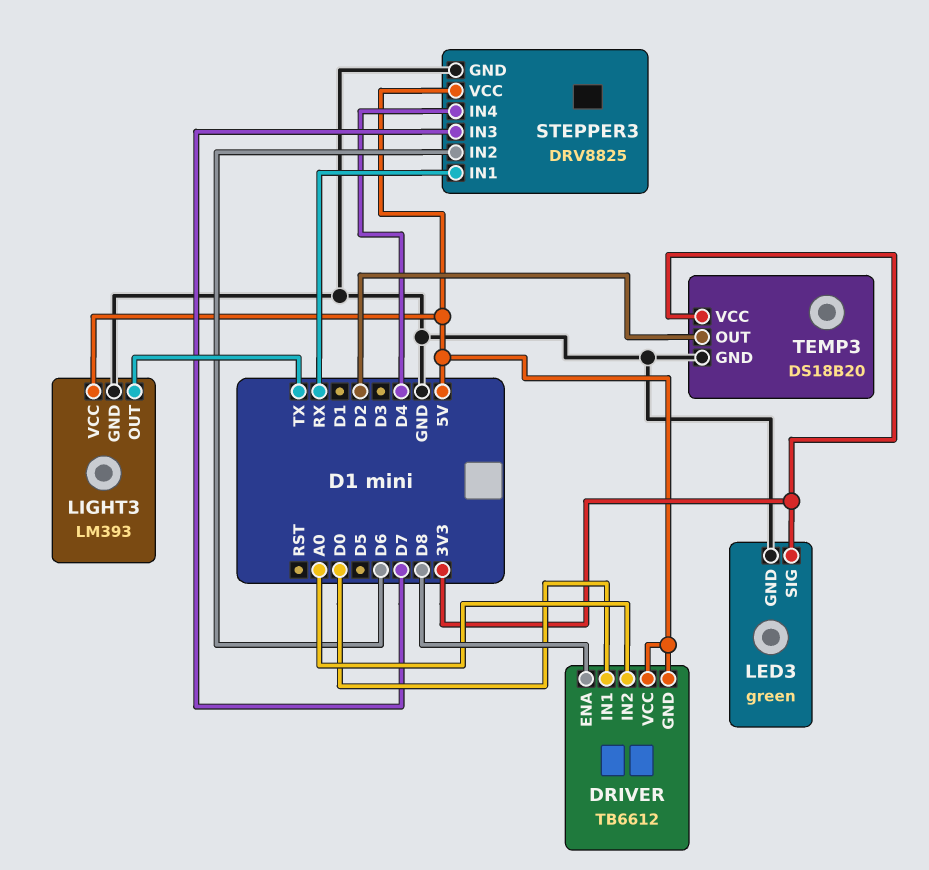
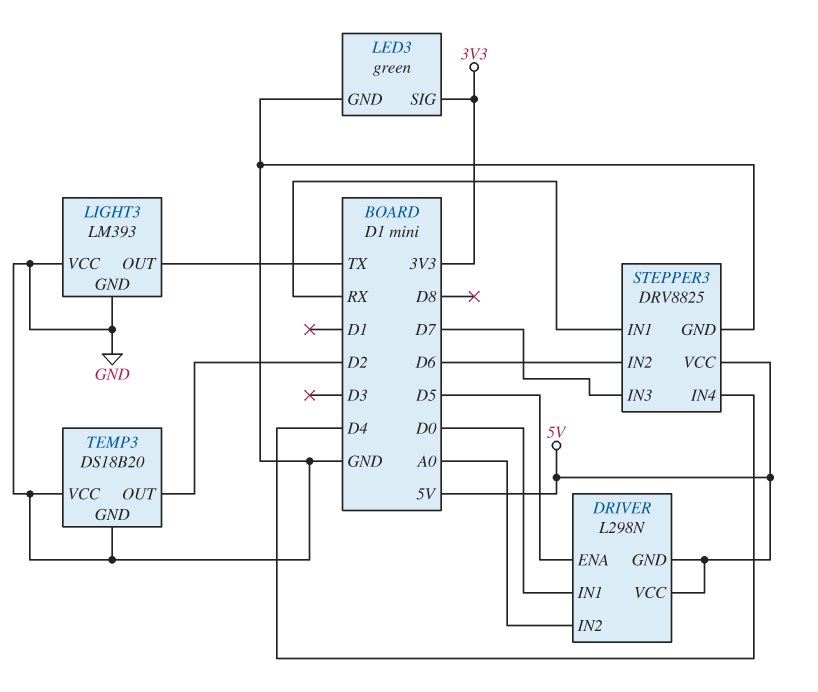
DRIVER: TB6612 -> L298N
DRIVER pin ENA: D8 -> D5
LIGHT3 pin VCC: 5V -> GND
TEMP3 pin VCC: 3V3 -> GND

